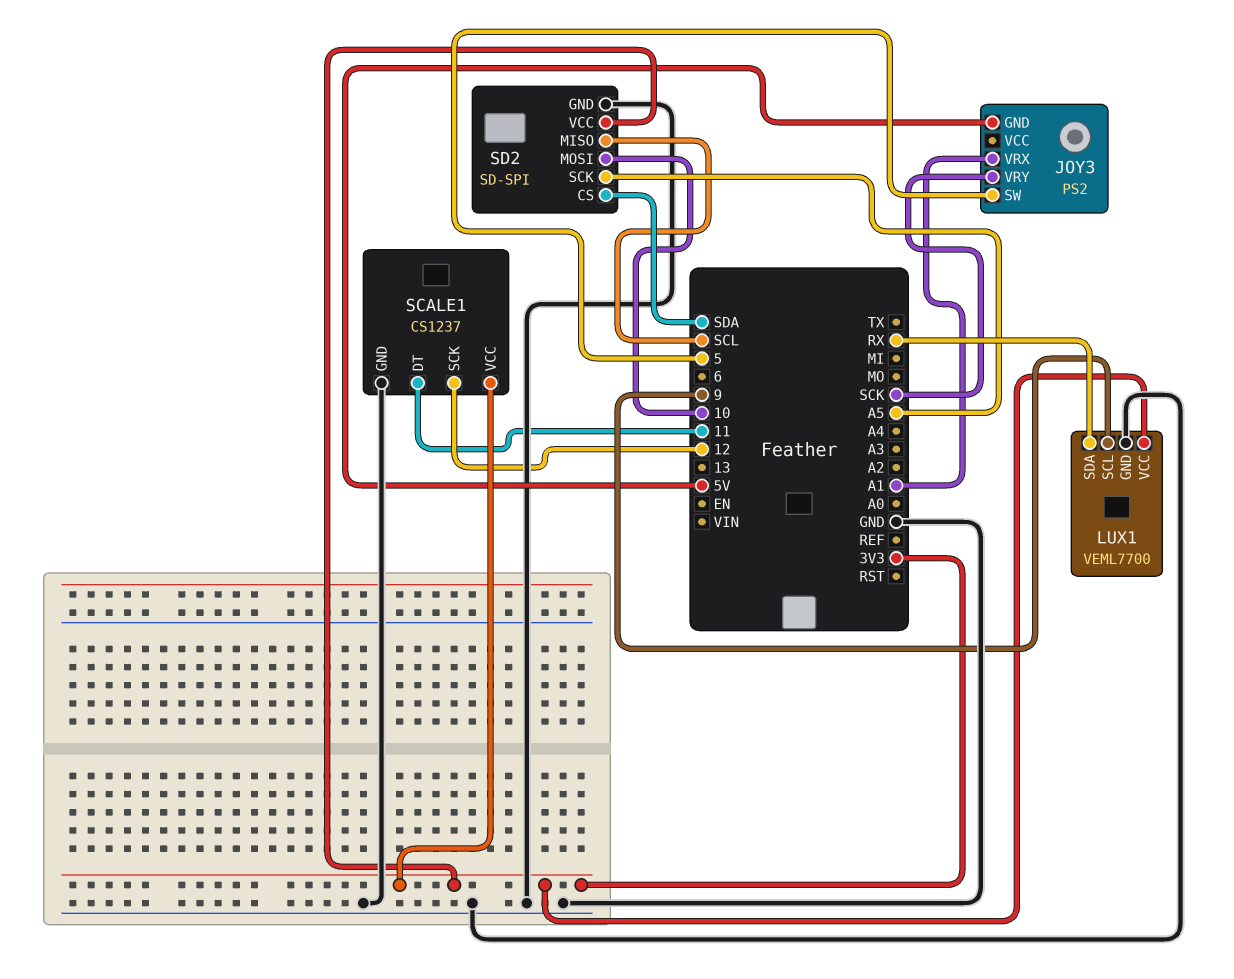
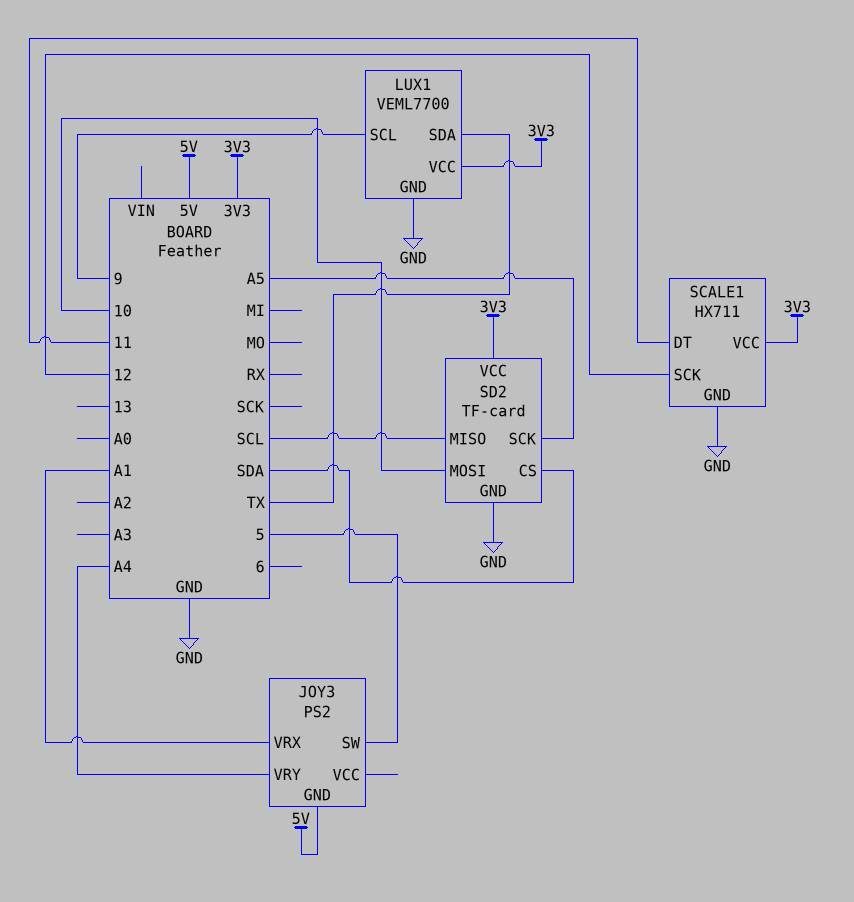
JOY3 pin VRY: SCK -> A4
LUX1 pin SDA: RX -> TX
SCALE1: CS1237 -> HX711
SD2: SD-SPI -> TF-card

